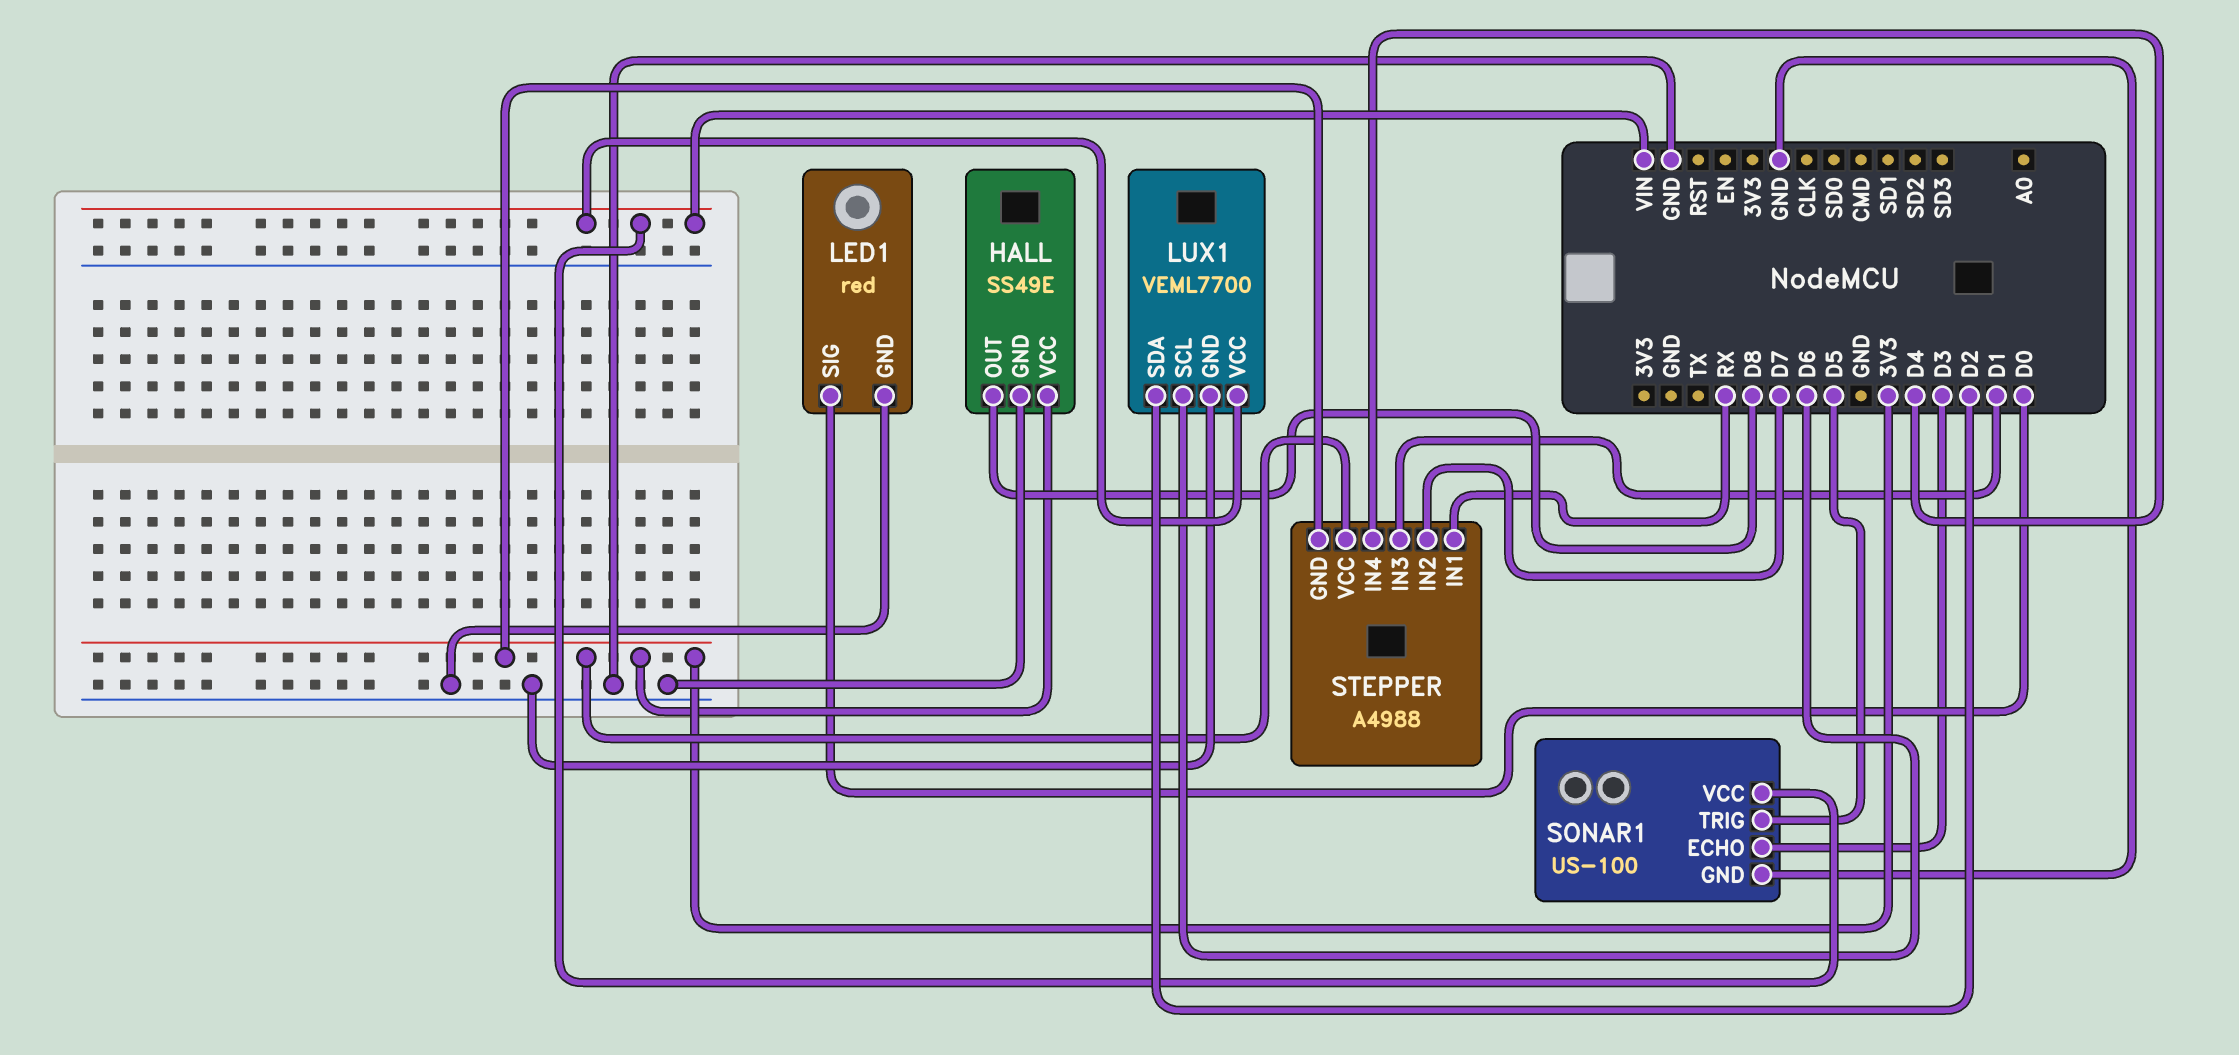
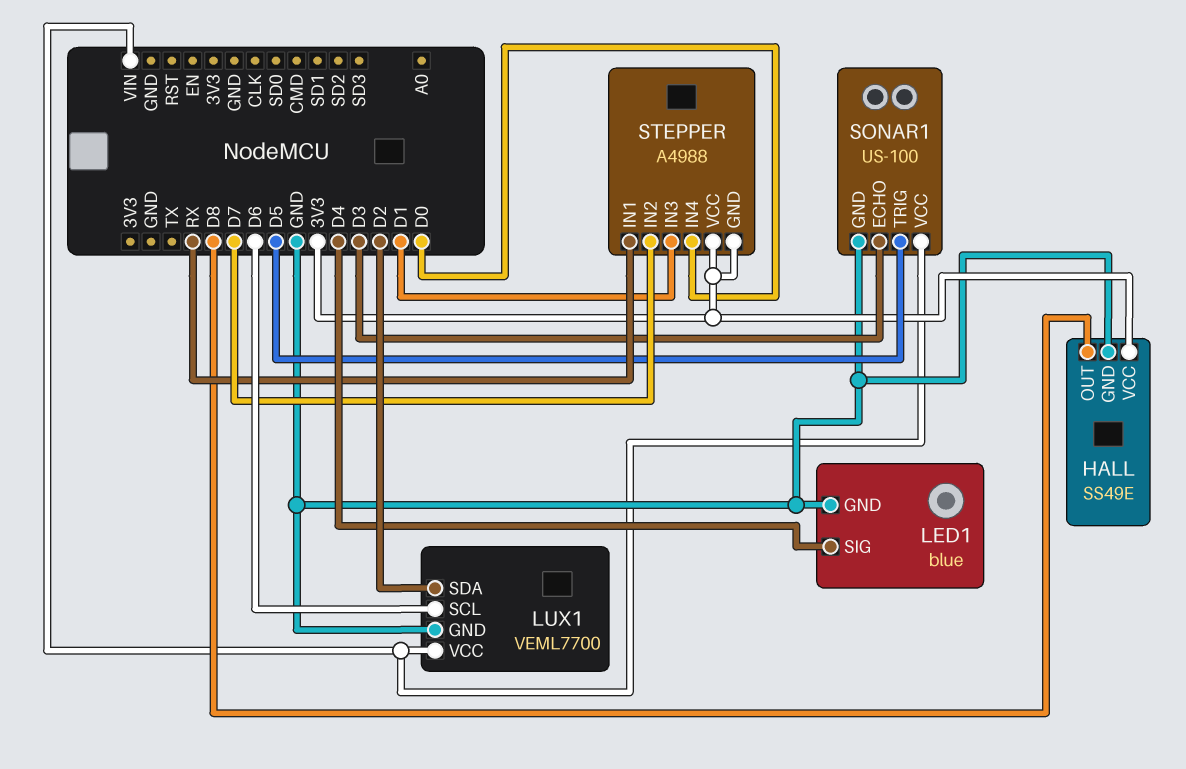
LED1: red -> blue
LED1 pin SIG: D0 -> D4
STEPPER pin IN4: D4 -> D0

